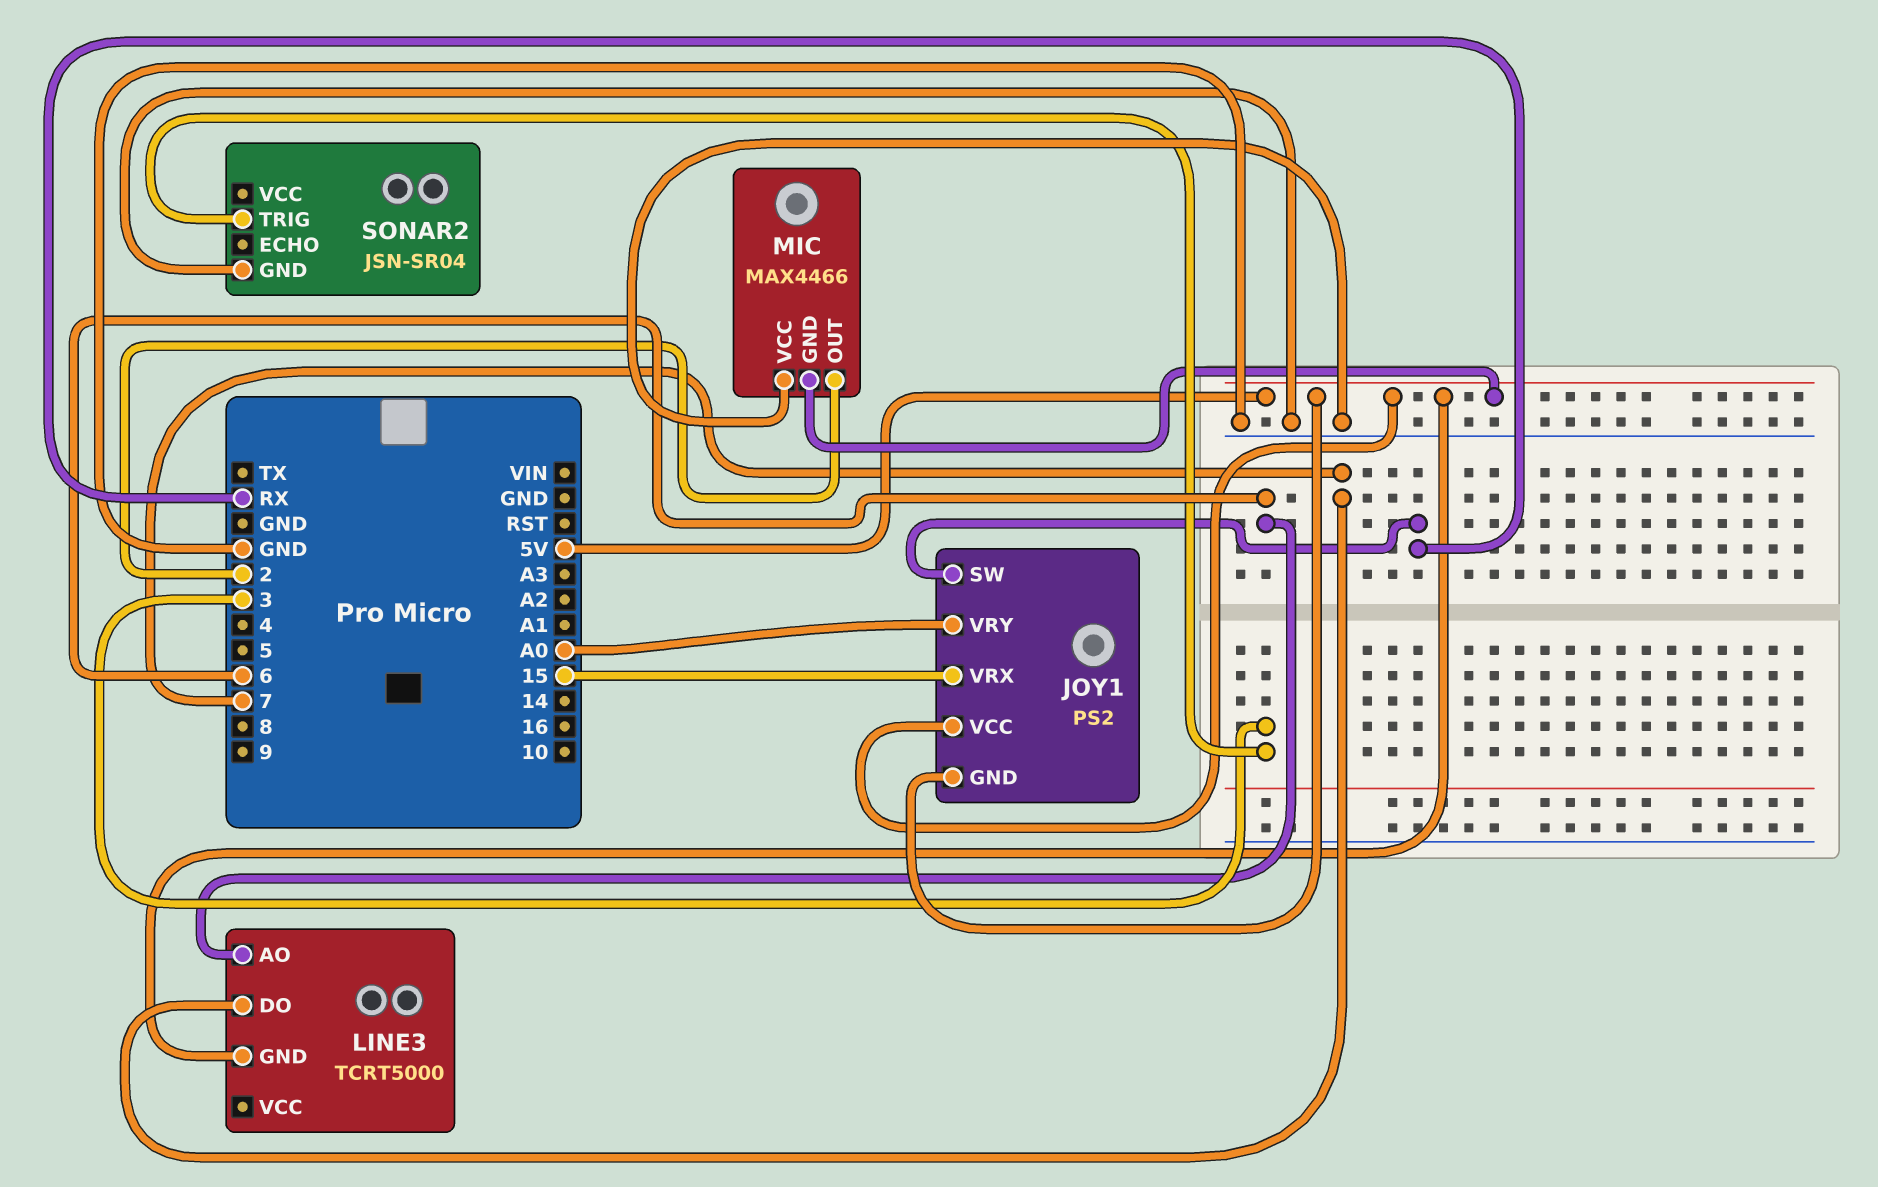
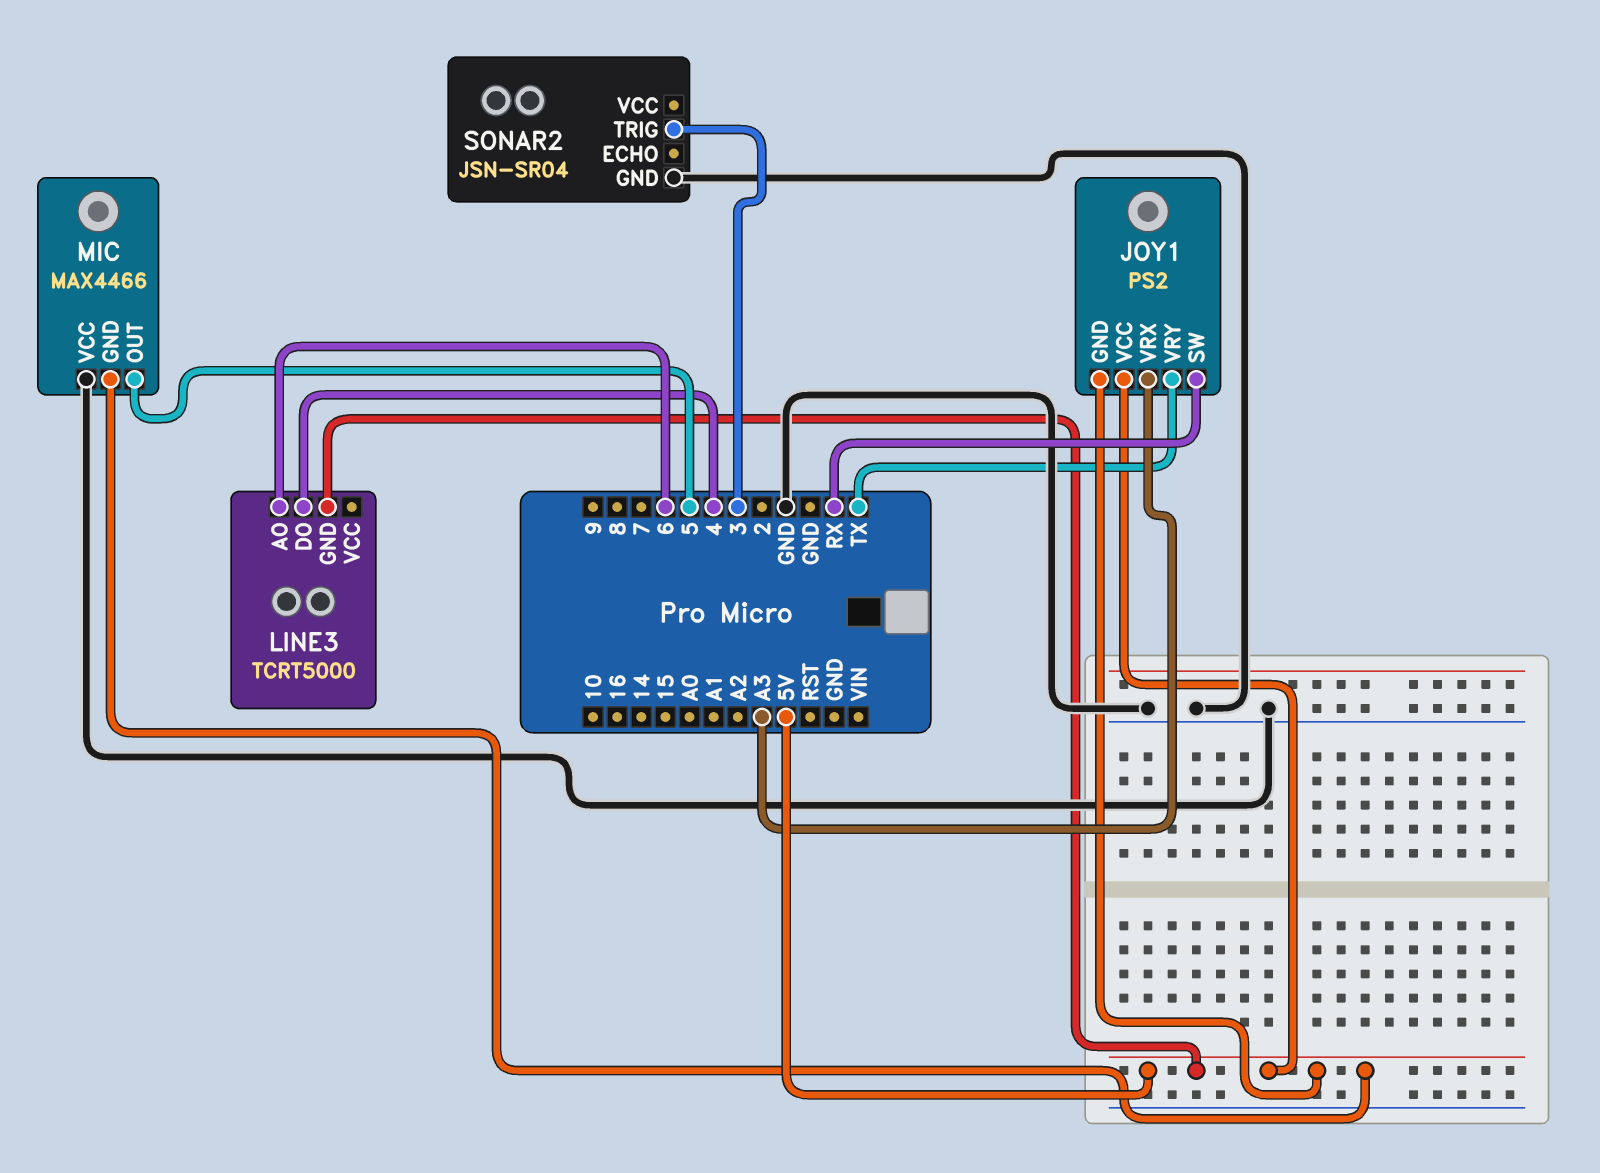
JOY1 pin VRX: 15 -> A3
JOY1 pin VRY: A0 -> TX
LINE3 pin DO: 7 -> 4
MIC pin OUT: 2 -> 5

